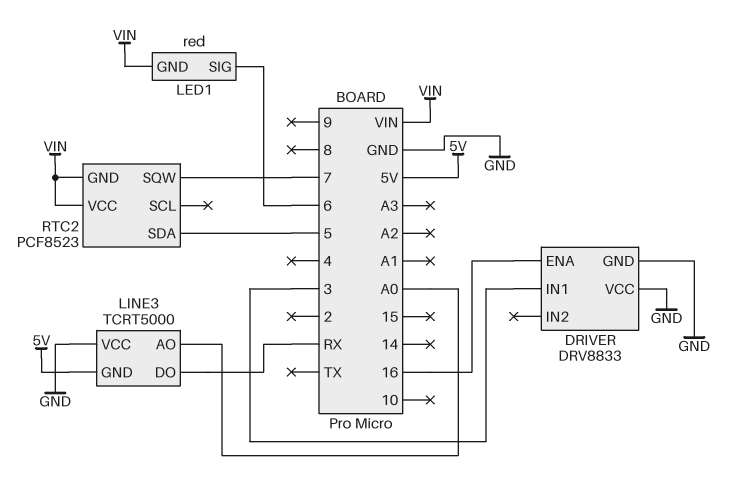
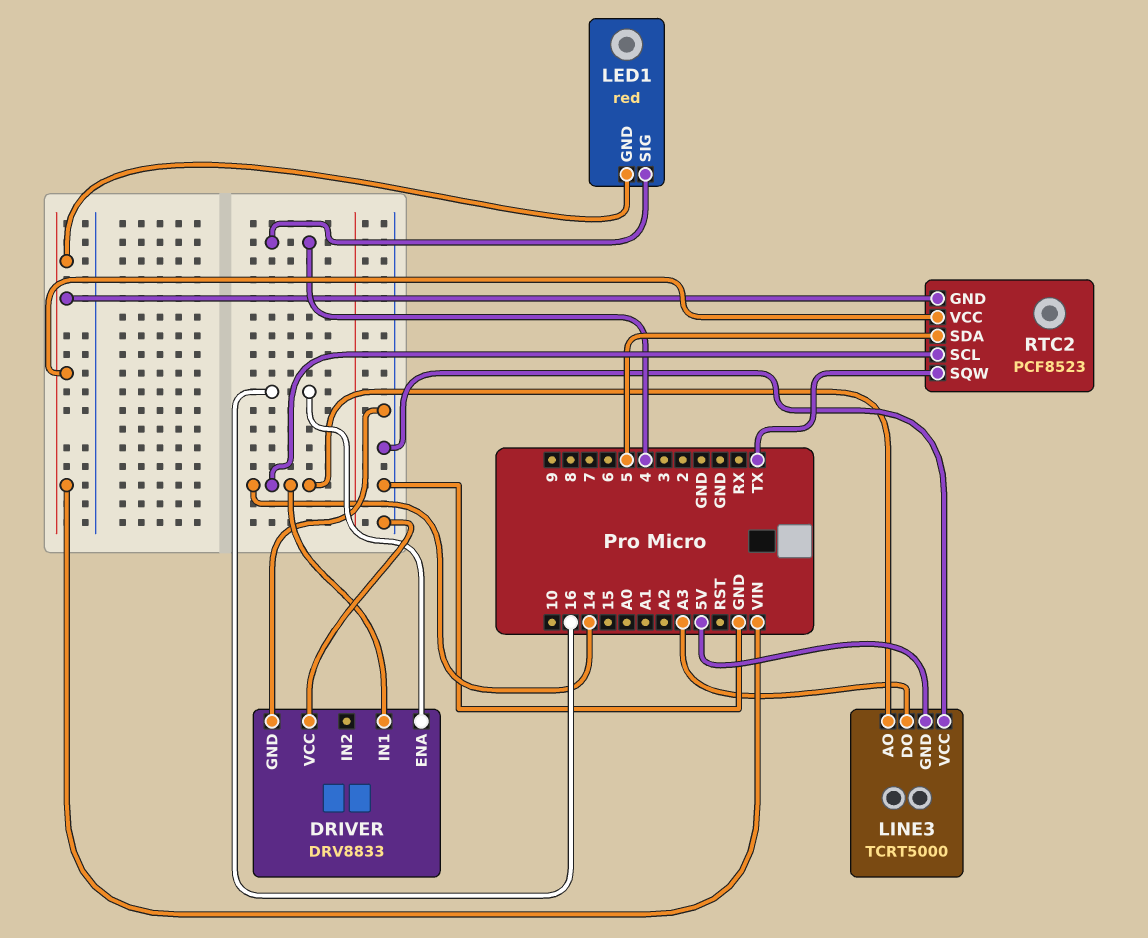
DRIVER pin IN1: 3 -> 14
LED1 pin SIG: 6 -> 4
LINE3 pin AO: A0 -> 14
LINE3 pin DO: RX -> A3
RTC2 pin SCL: none -> 14
RTC2 pin SQW: 7 -> TX

